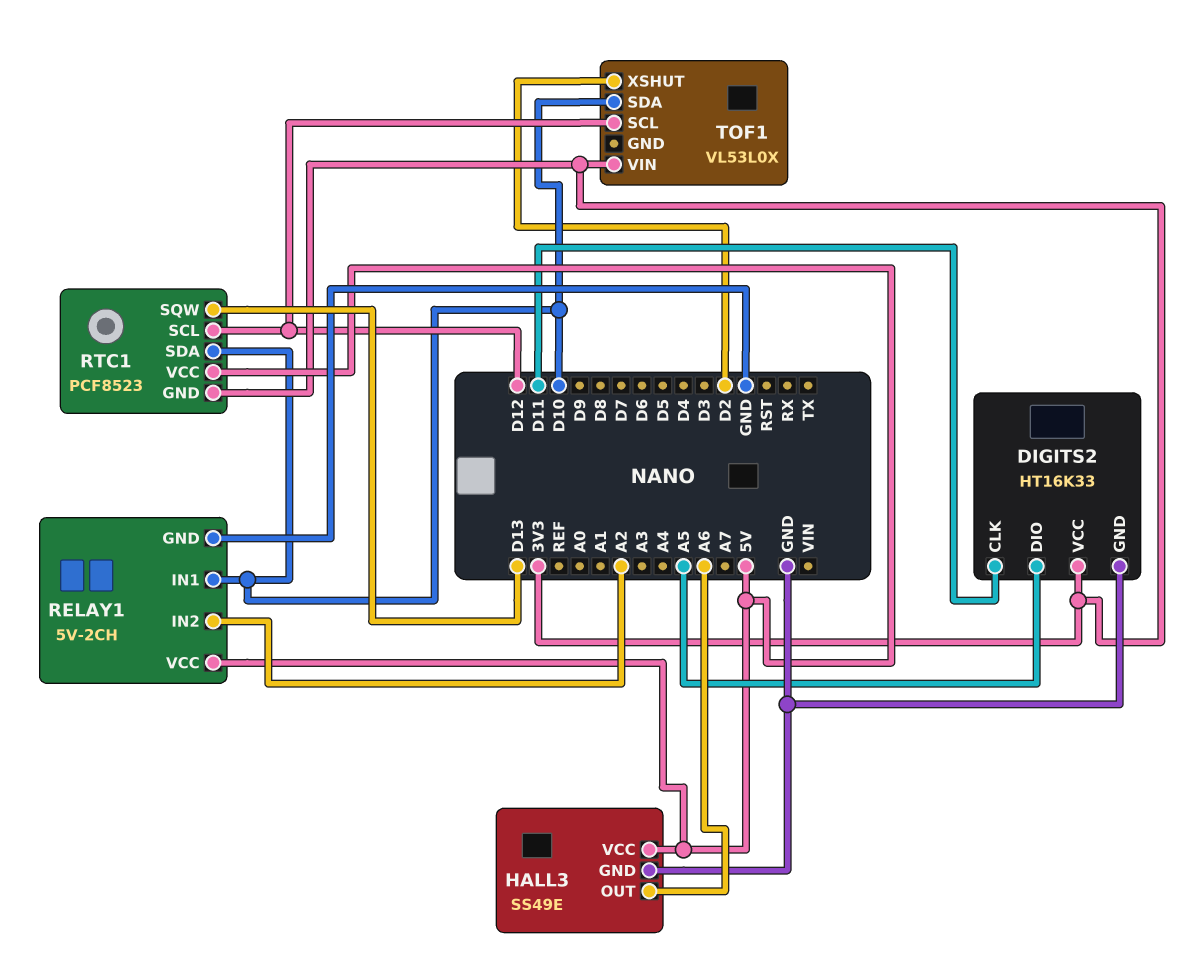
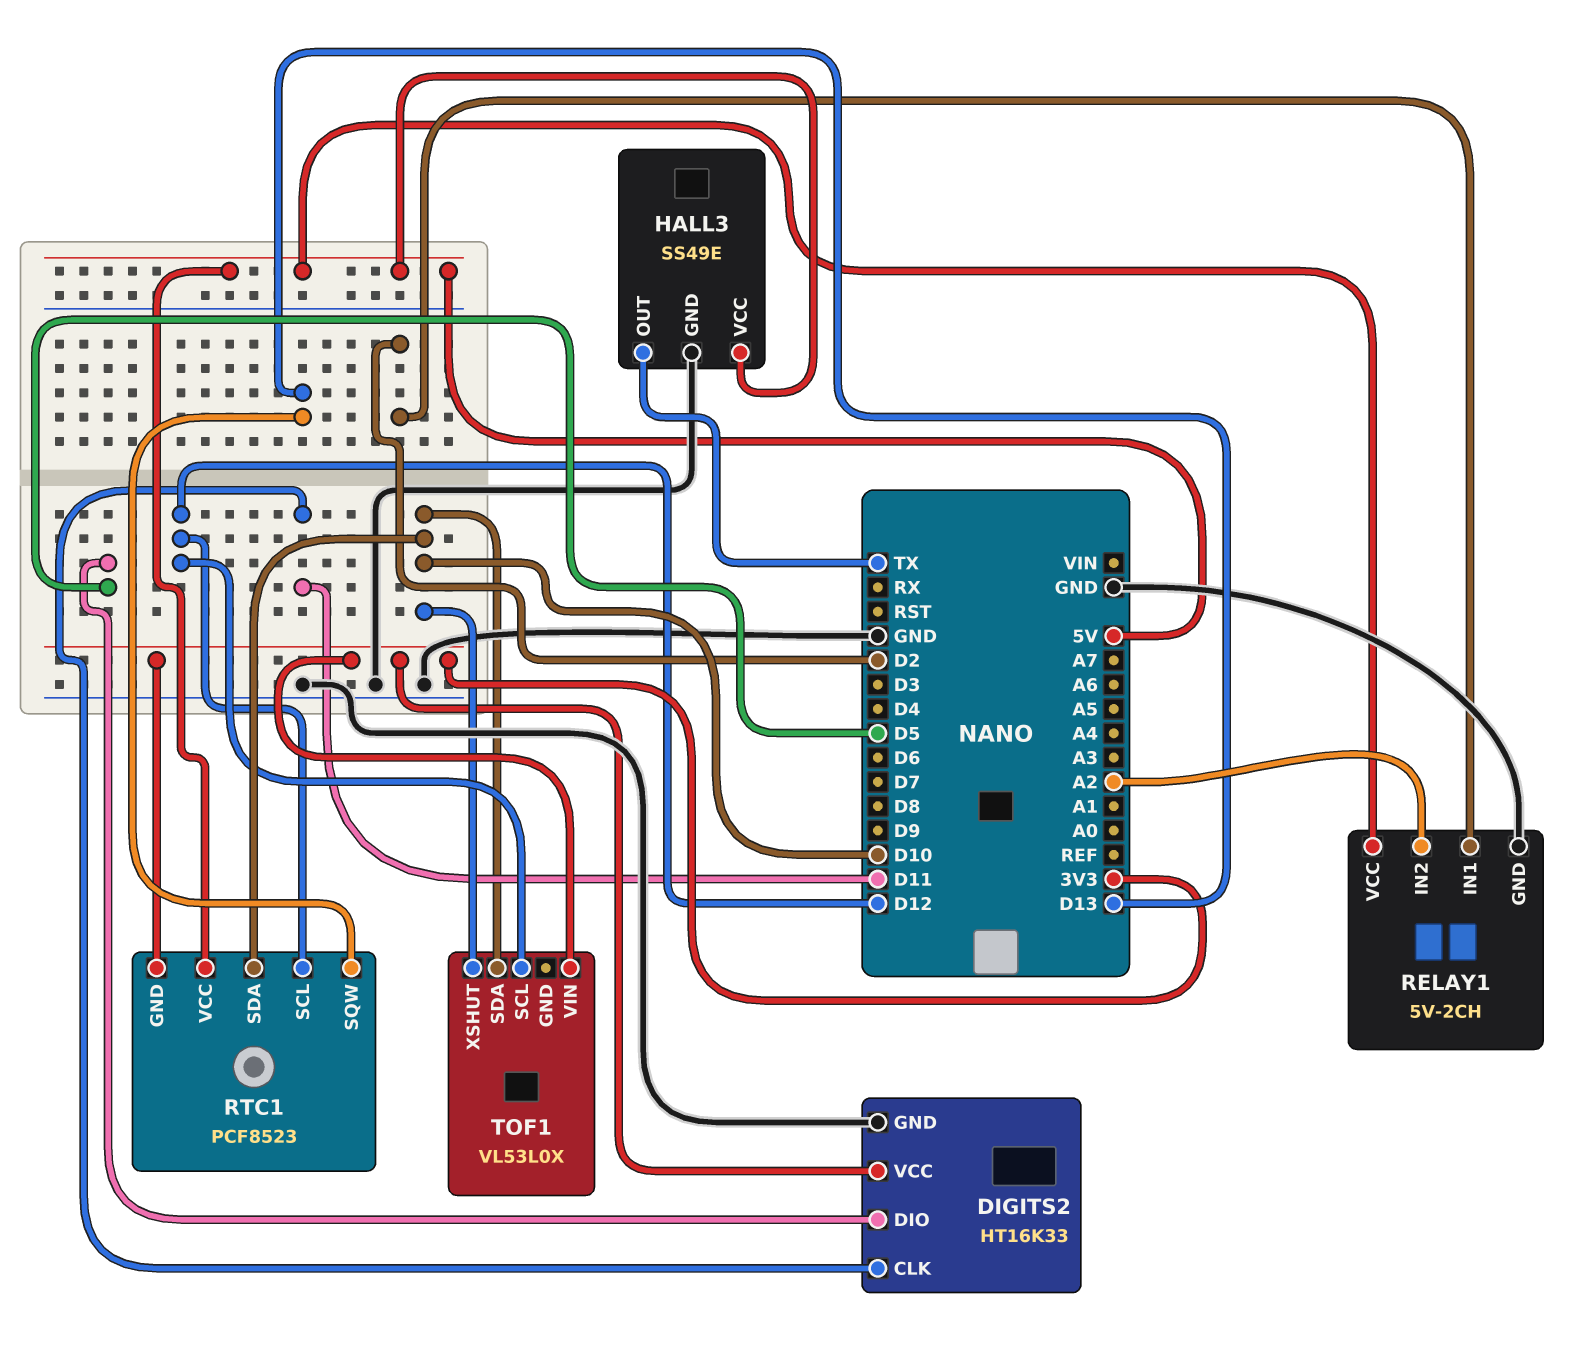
DIGITS2 pin DIO: A5 -> D5
HALL3 pin OUT: A6 -> TX
RELAY1 pin IN1: D10 -> D2
TOF1 pin XSHUT: D2 -> D10

